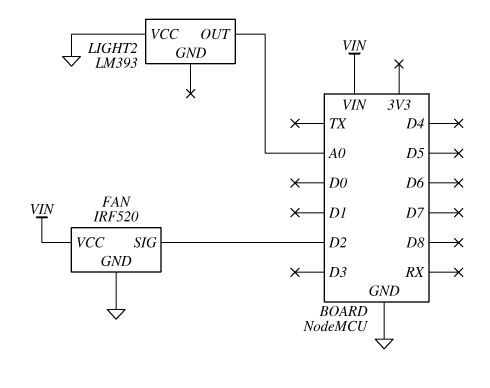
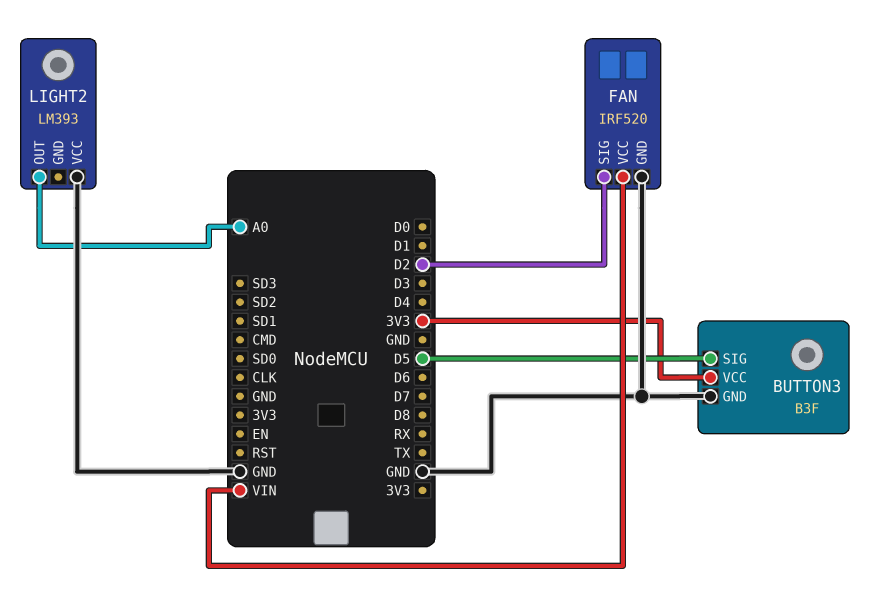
BUTTON3: none -> B3F
BUTTON3 pin GND: none -> GND
BUTTON3 pin SIG: none -> D5
BUTTON3 pin VCC: none -> 3V3

